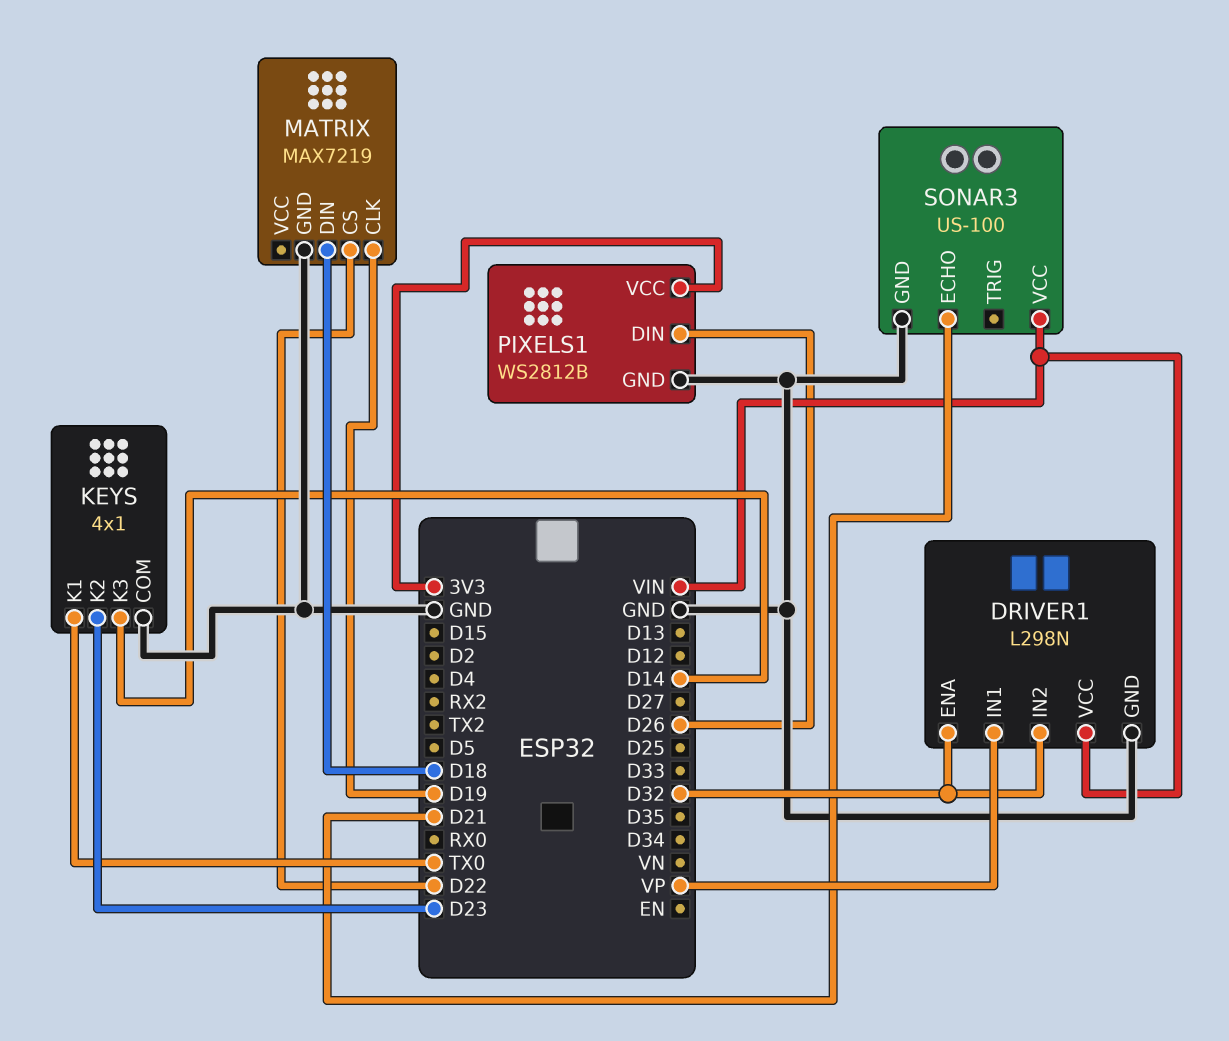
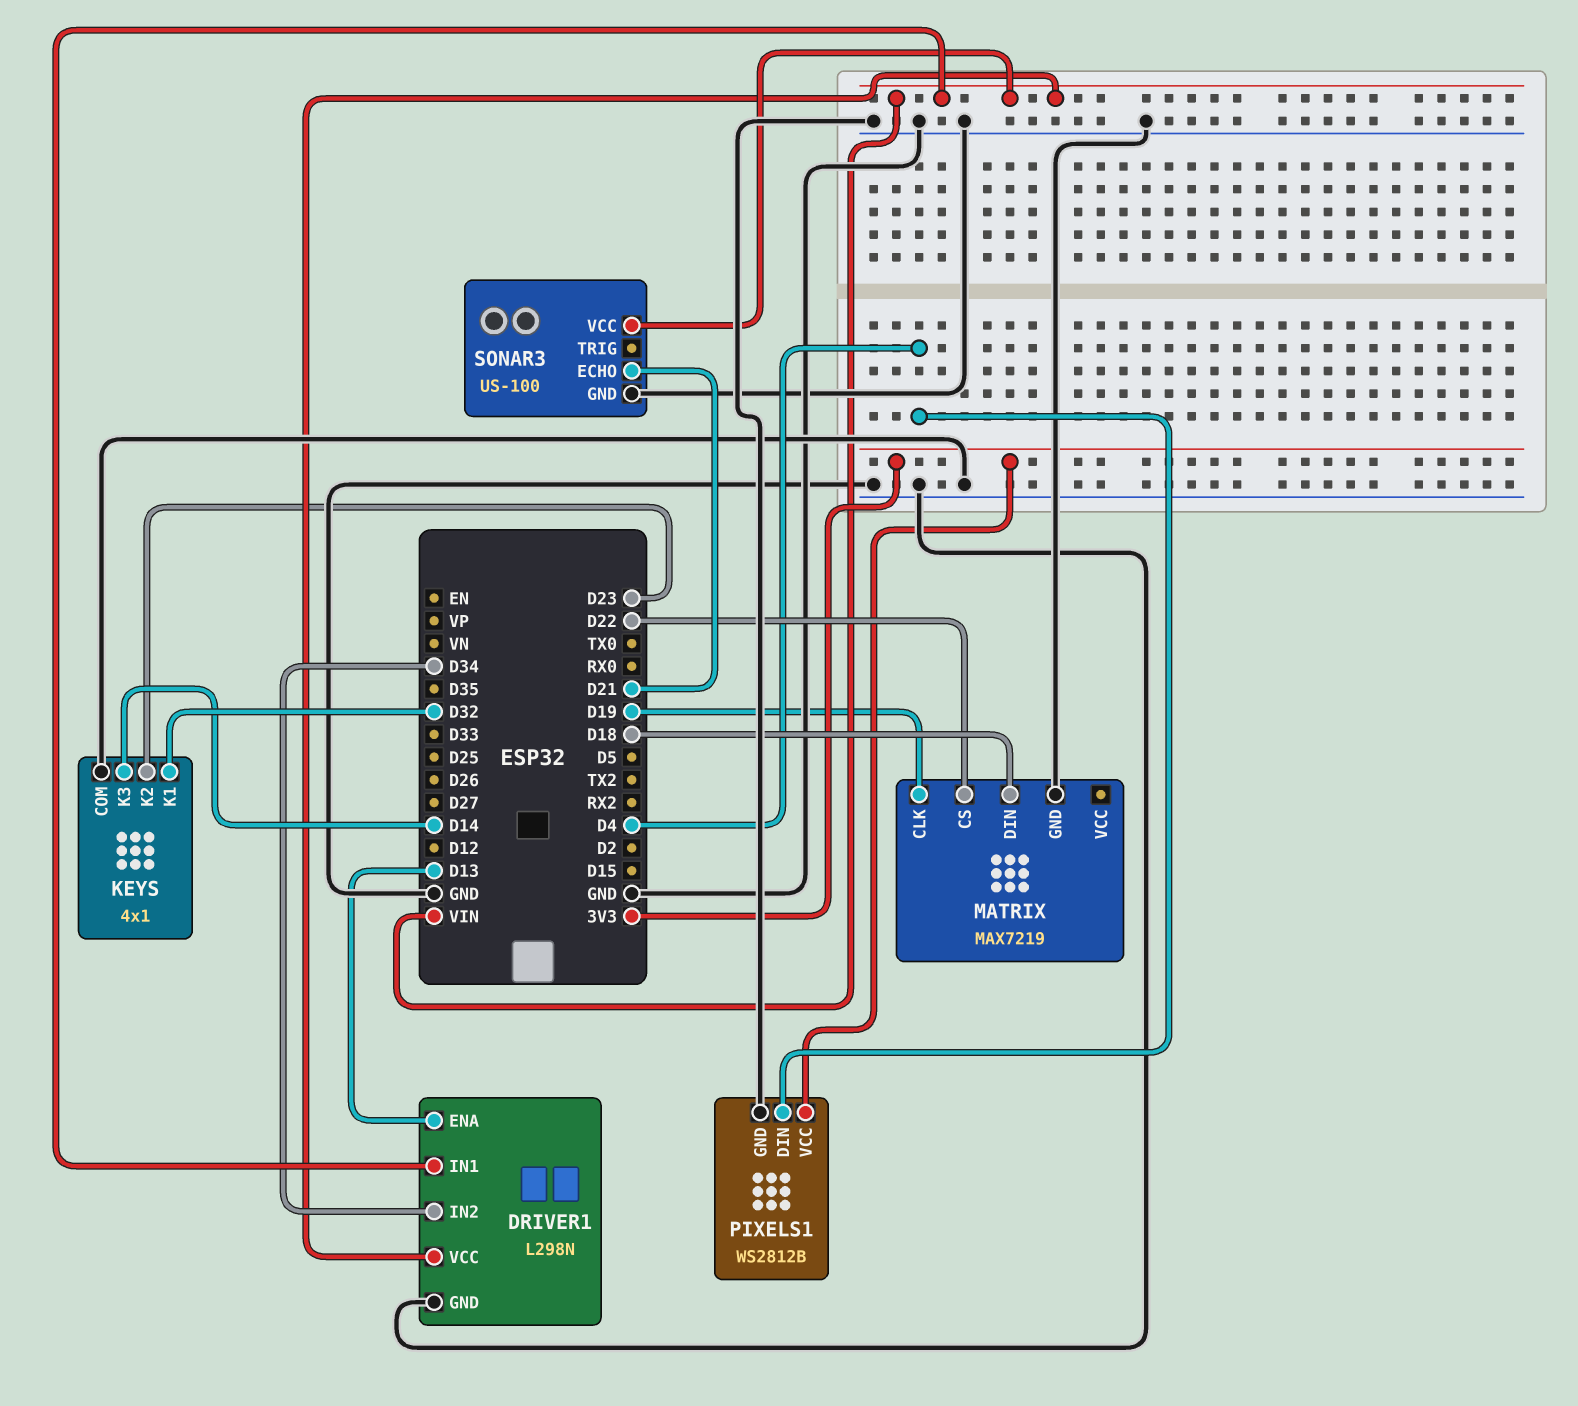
DRIVER1 pin ENA: D32 -> D13
DRIVER1 pin IN1: VP -> VIN
DRIVER1 pin IN2: D32 -> D34
KEYS pin K1: TX0 -> D32
PIXELS1 pin DIN: D26 -> D4

